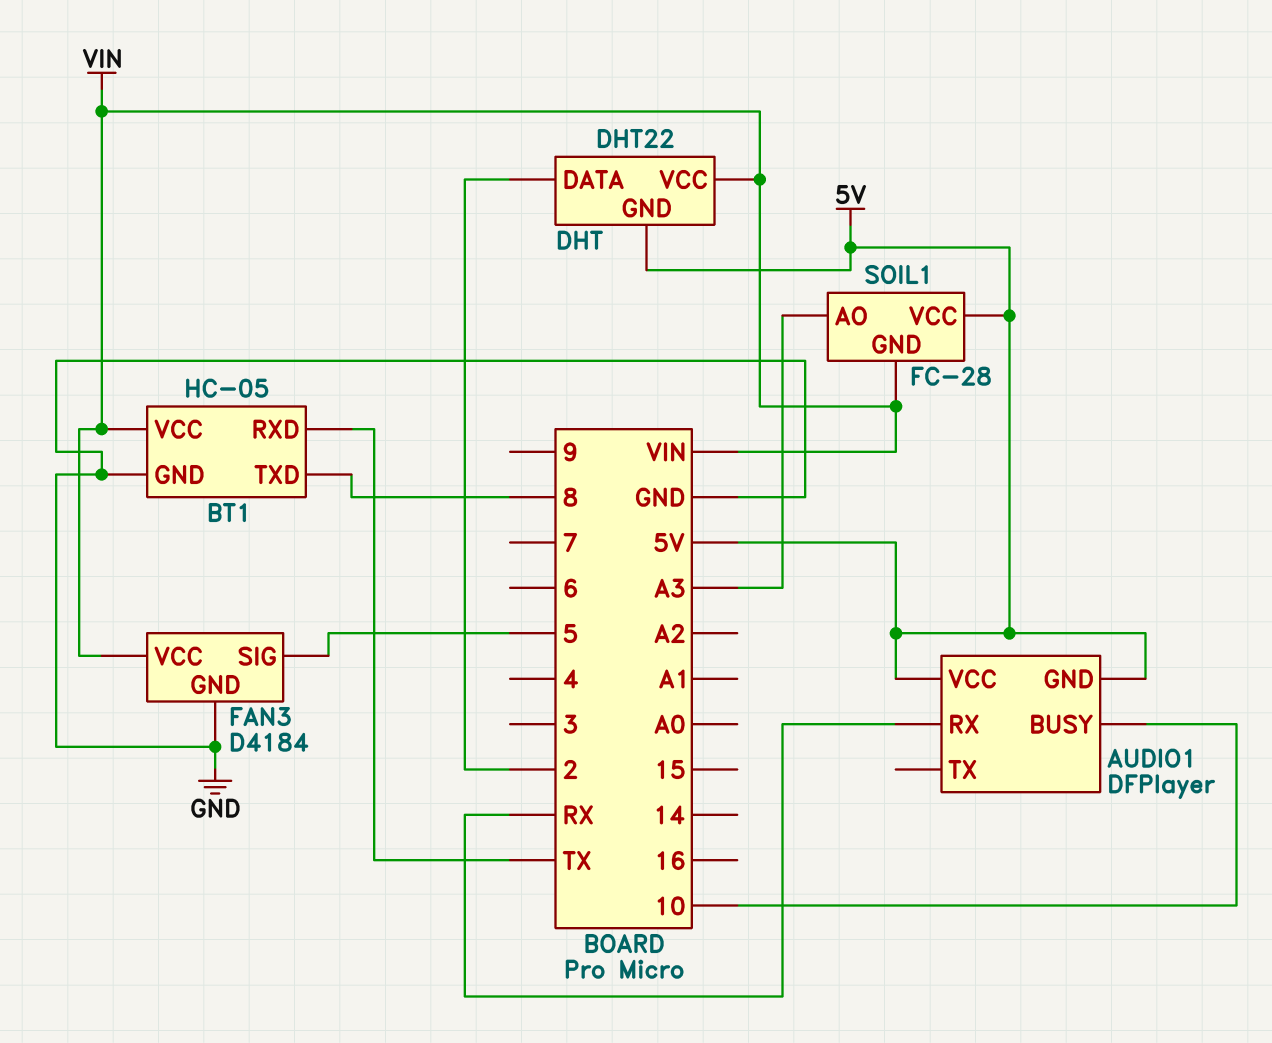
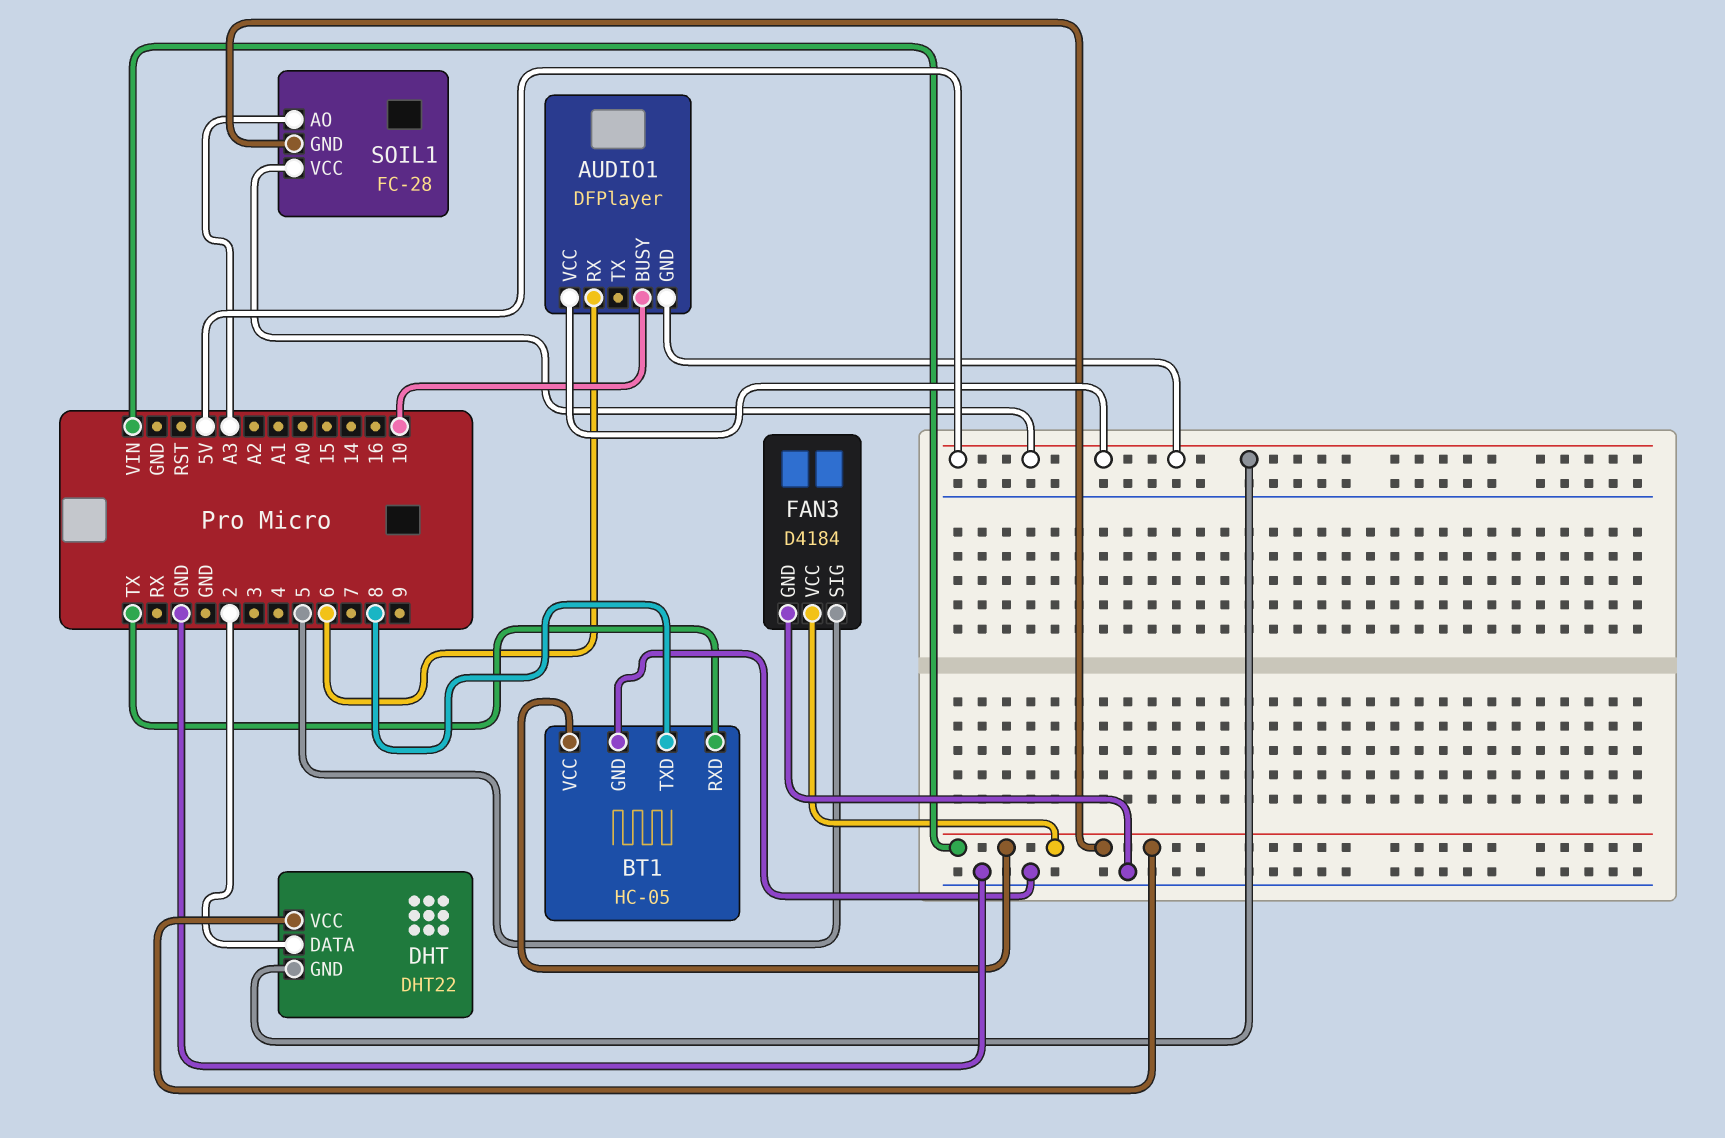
AUDIO1 pin RX: RX -> 6

